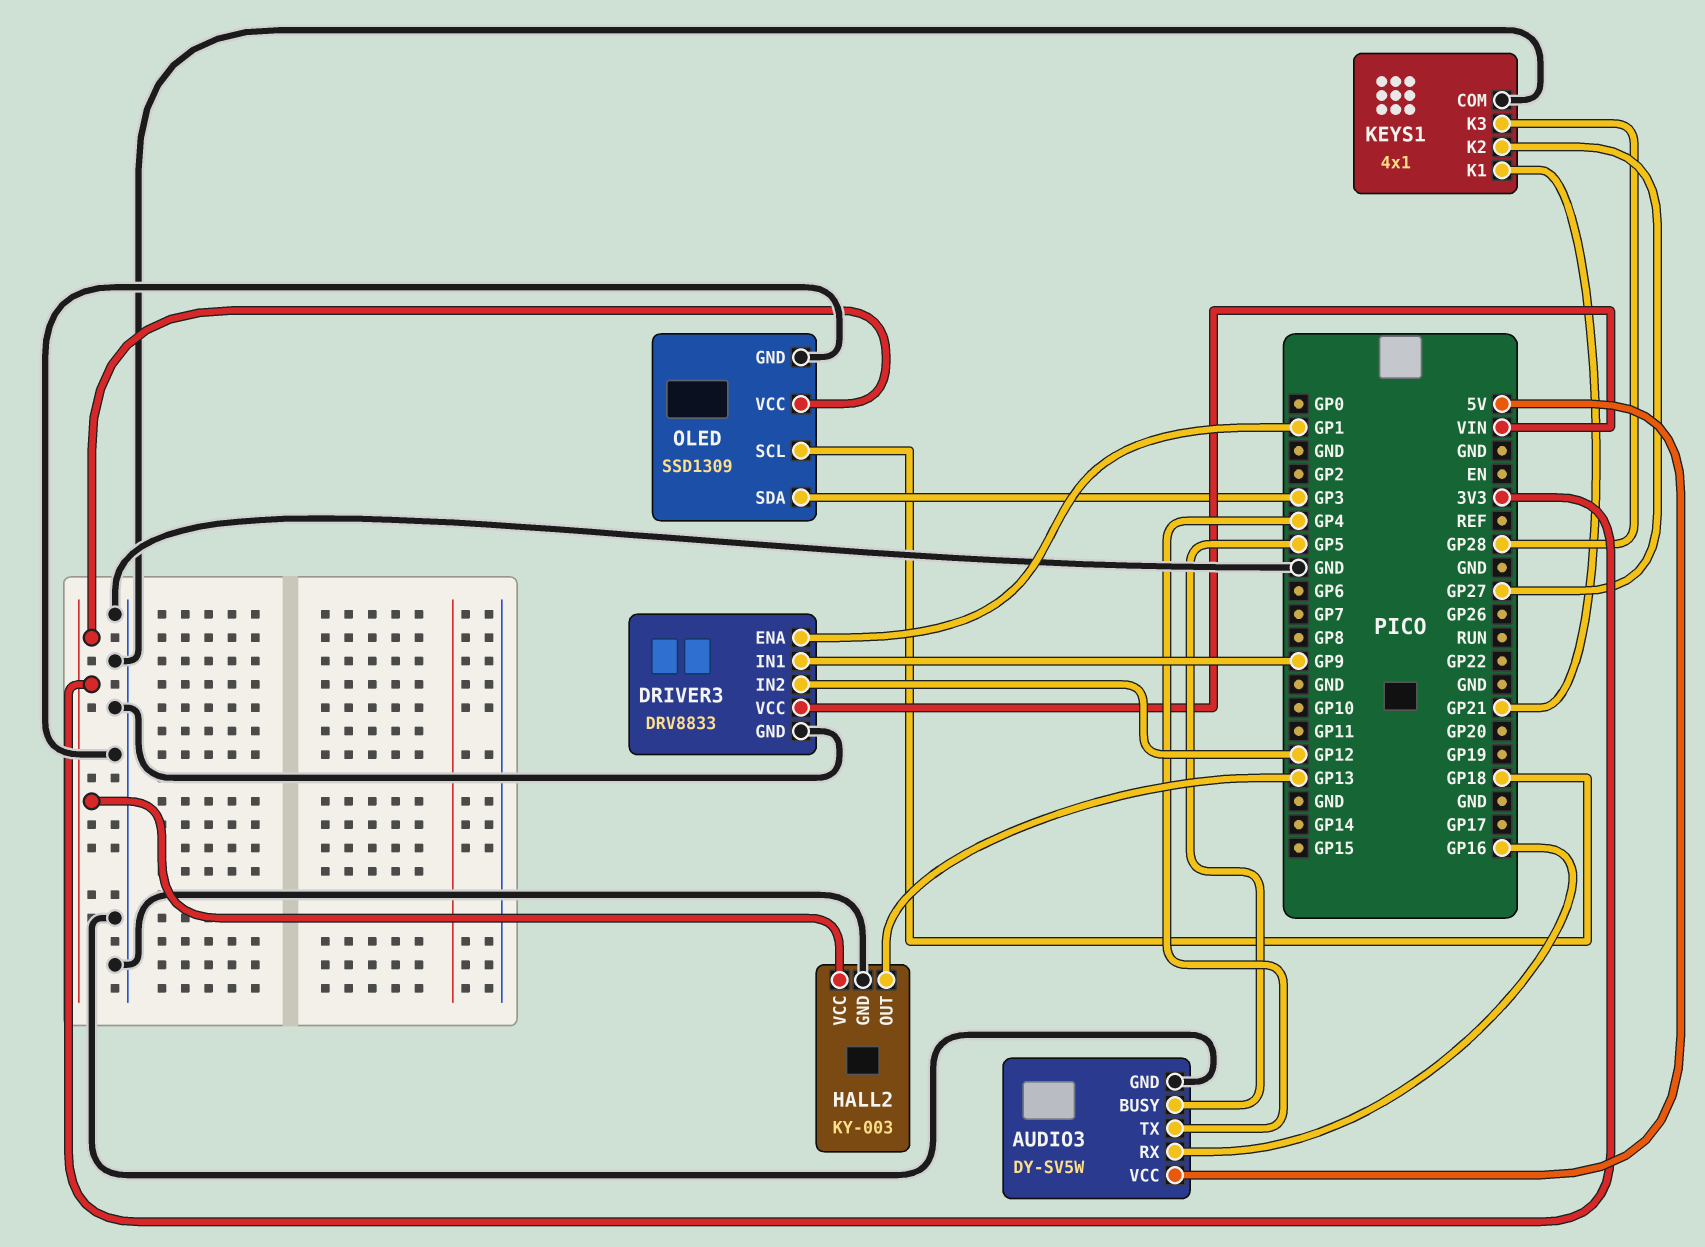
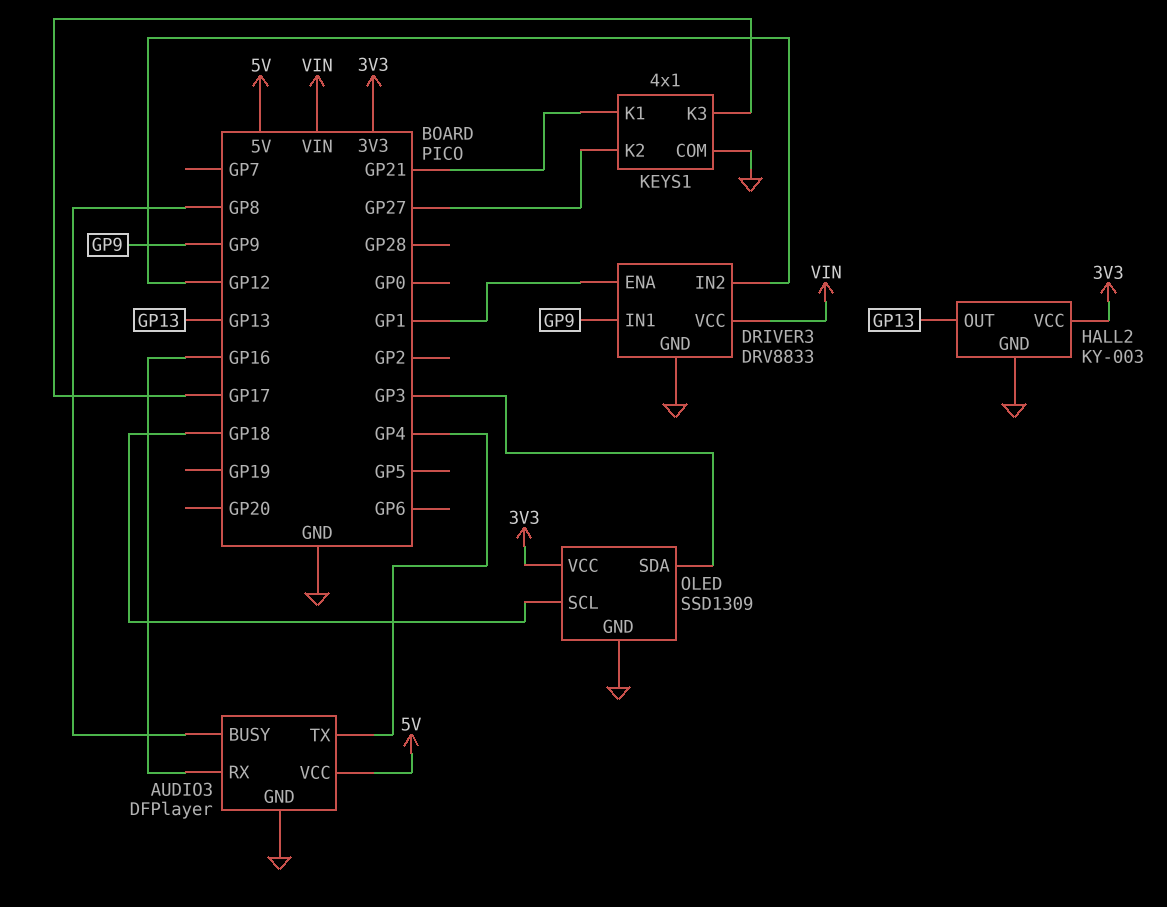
AUDIO3: DY-SV5W -> DFPlayer
AUDIO3 pin BUSY: GP5 -> GP8
KEYS1 pin K3: GP28 -> GP17

